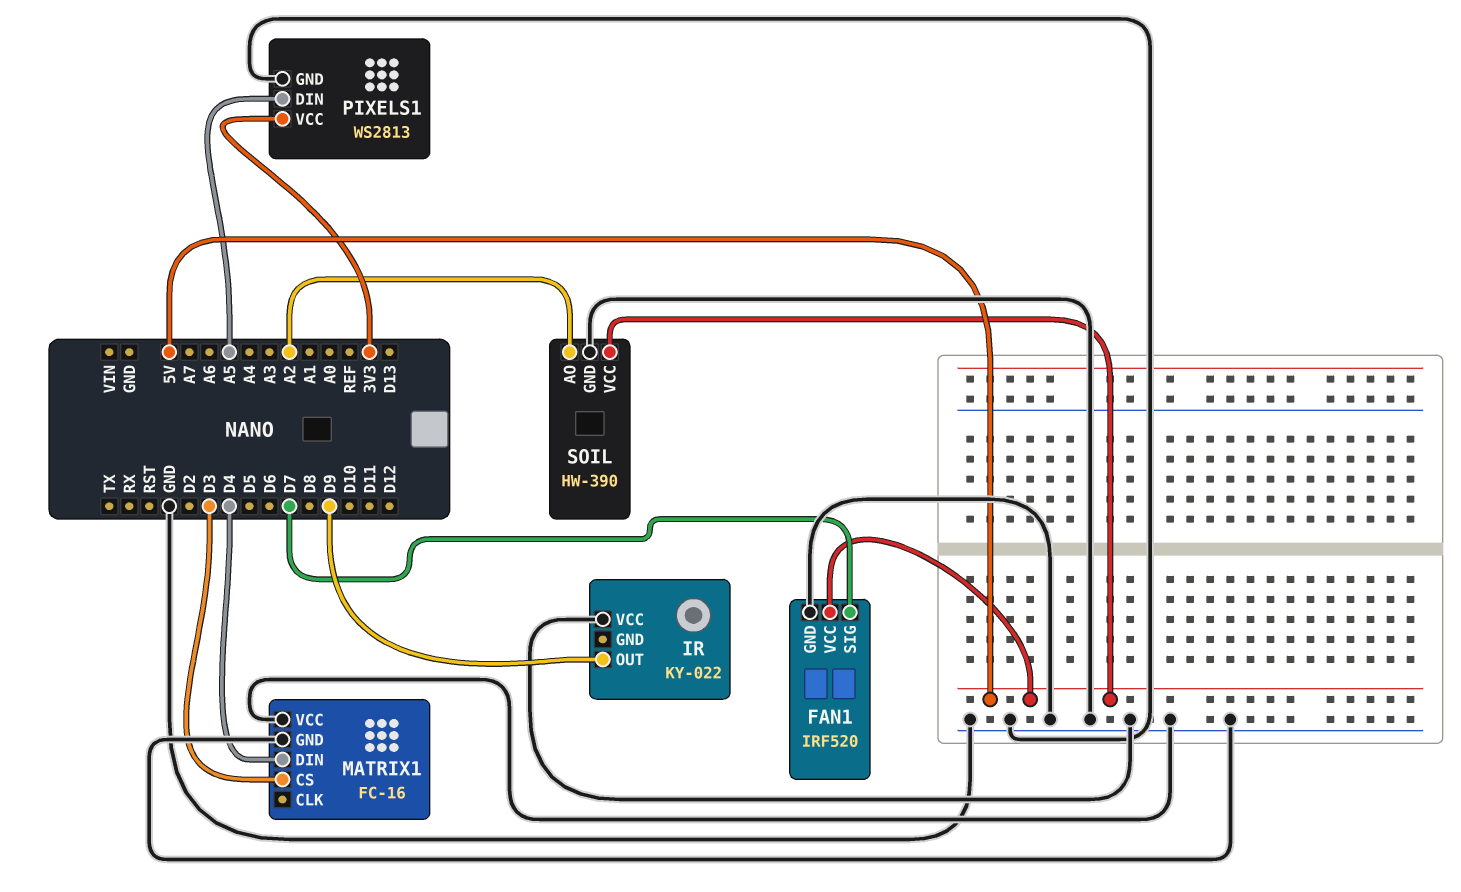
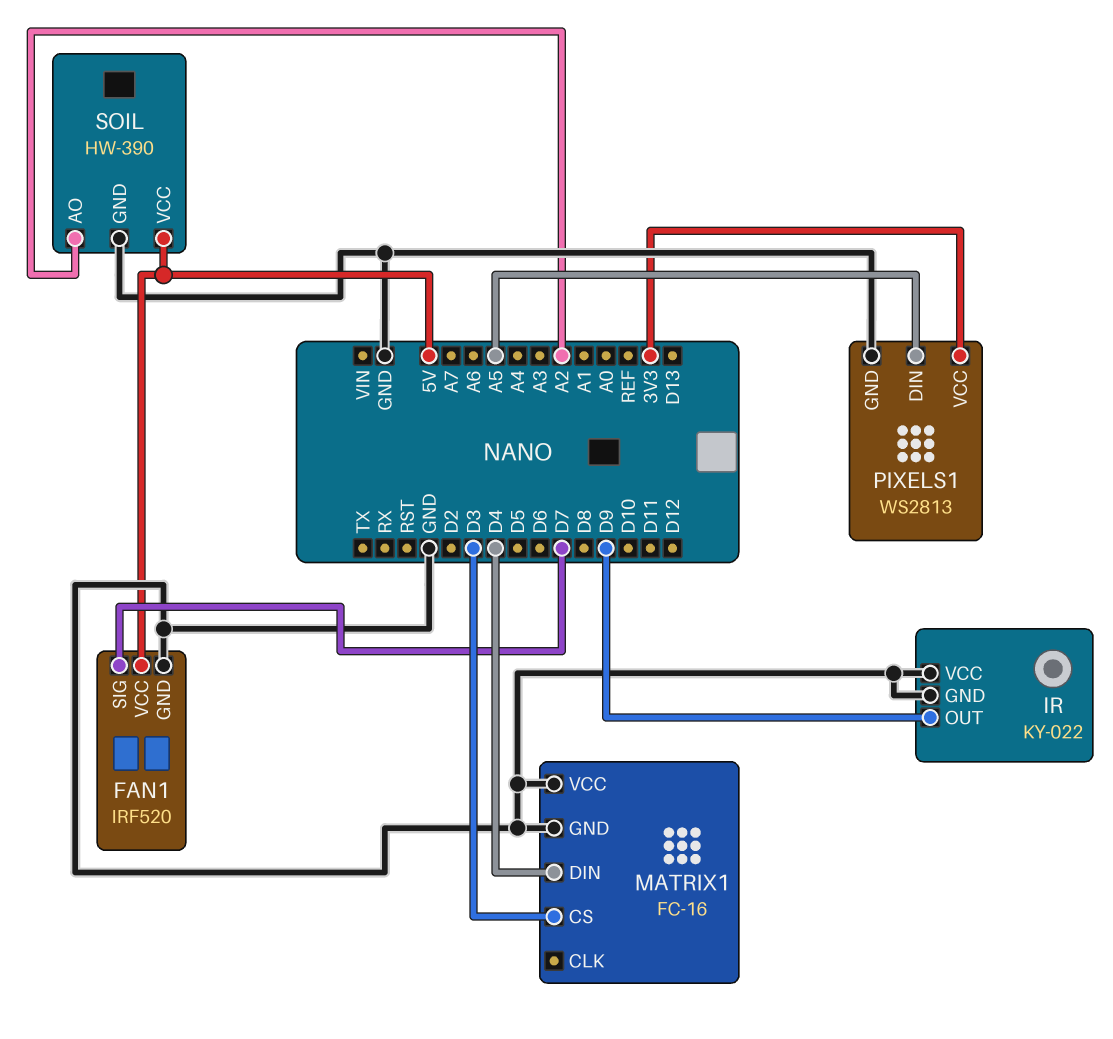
IR pin GND: none -> GND

